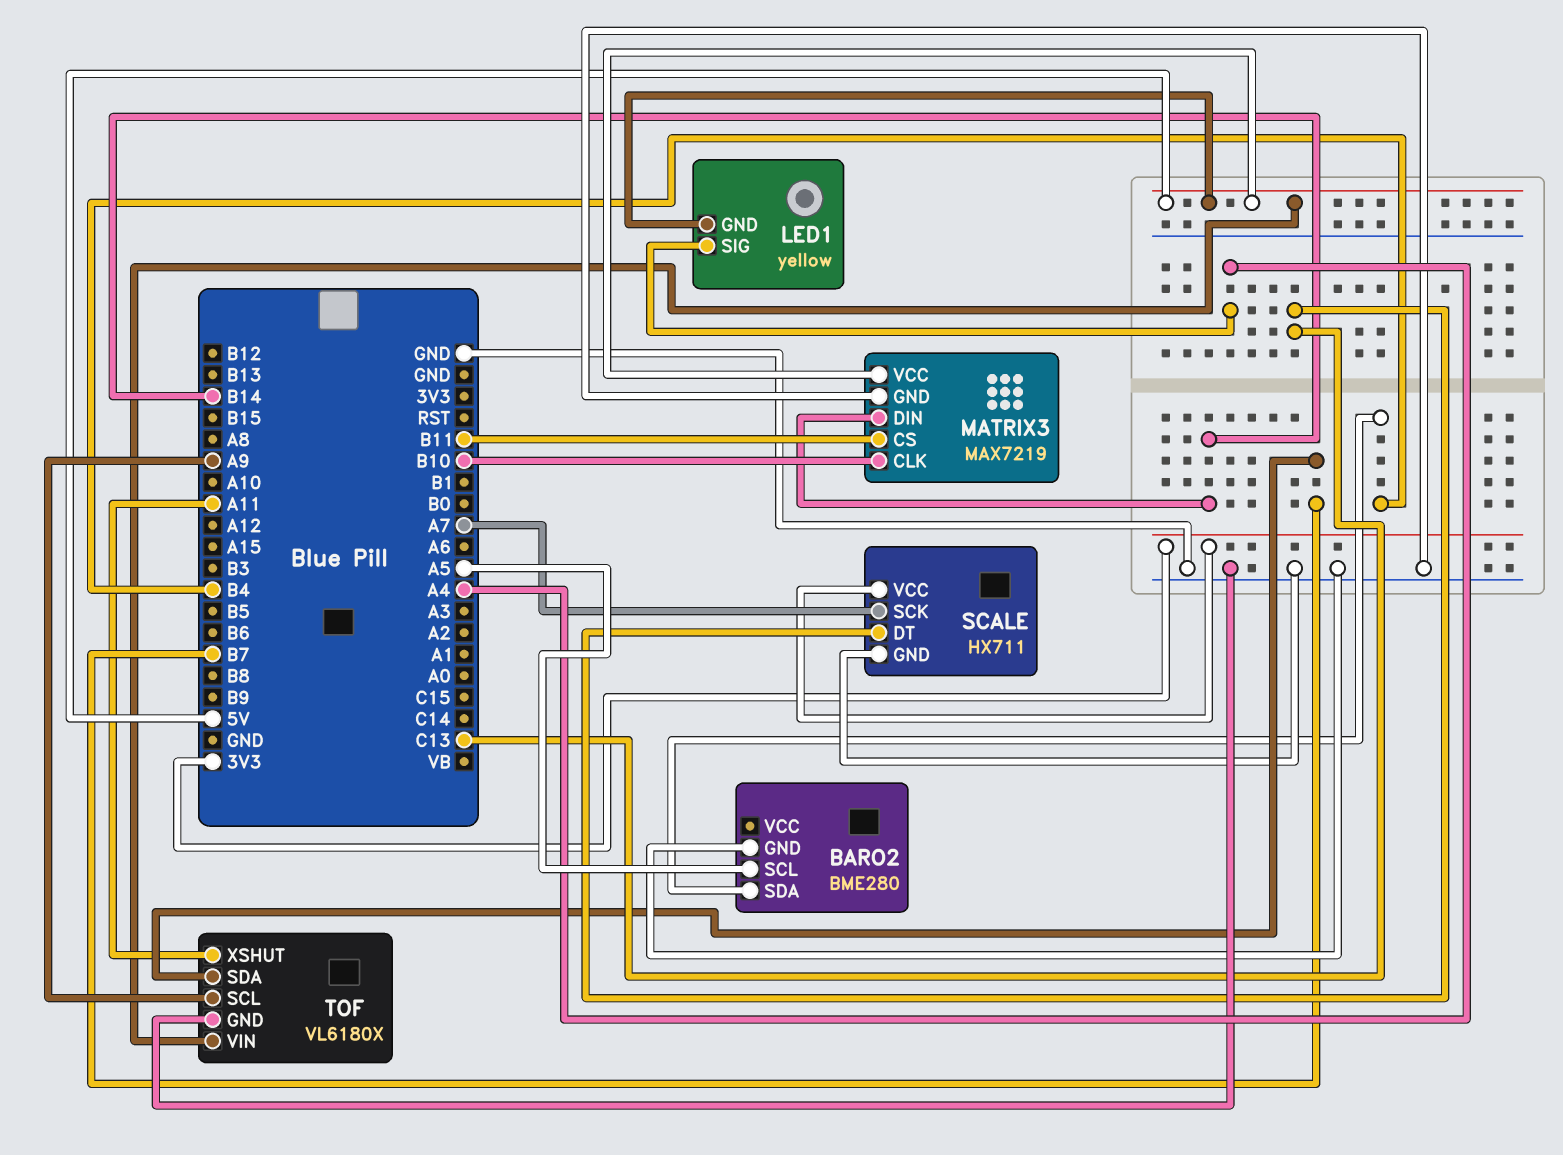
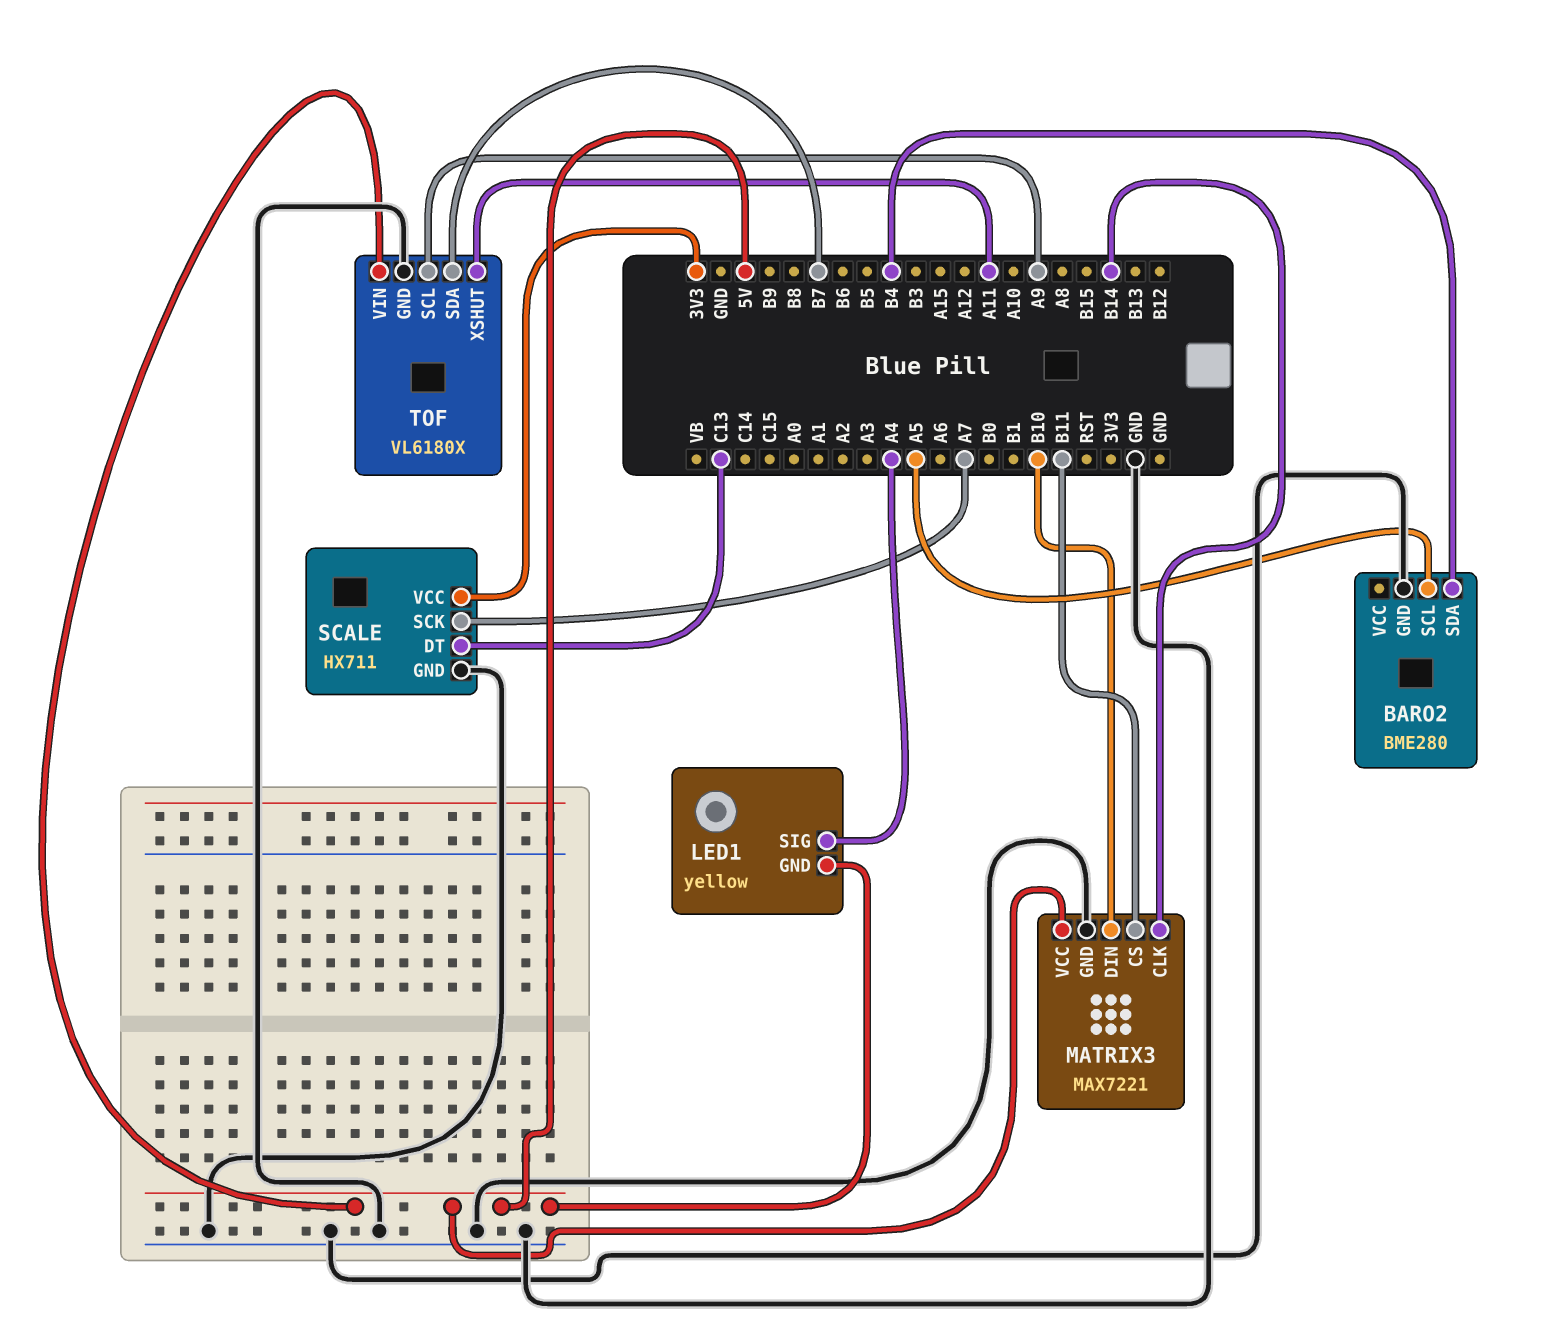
MATRIX3: MAX7219 -> MAX7221
MATRIX3 pin CLK: B10 -> B14
MATRIX3 pin DIN: B14 -> B10

